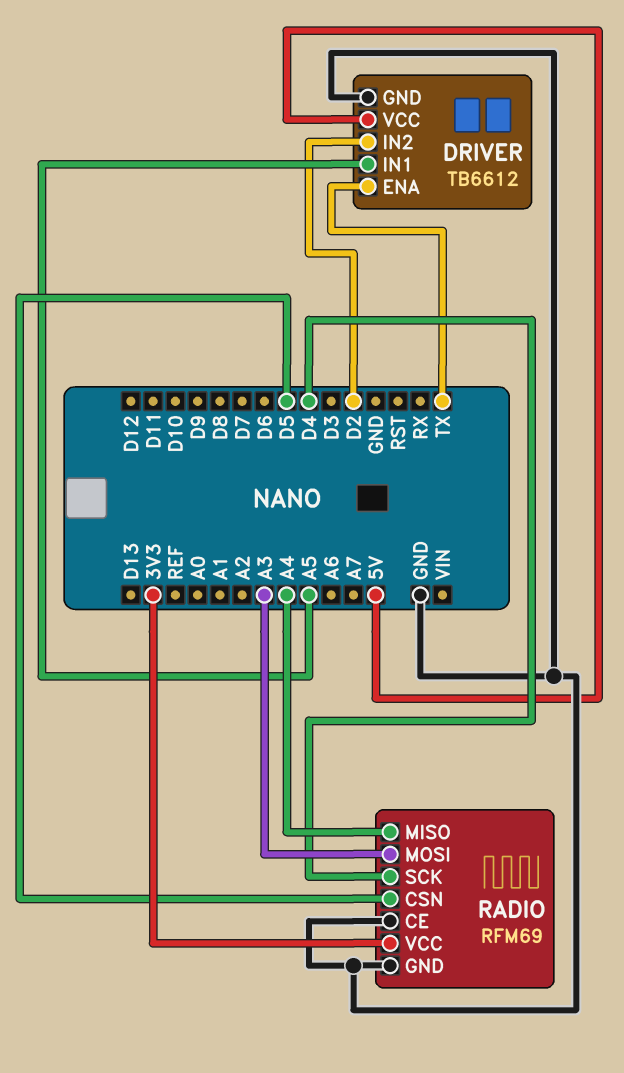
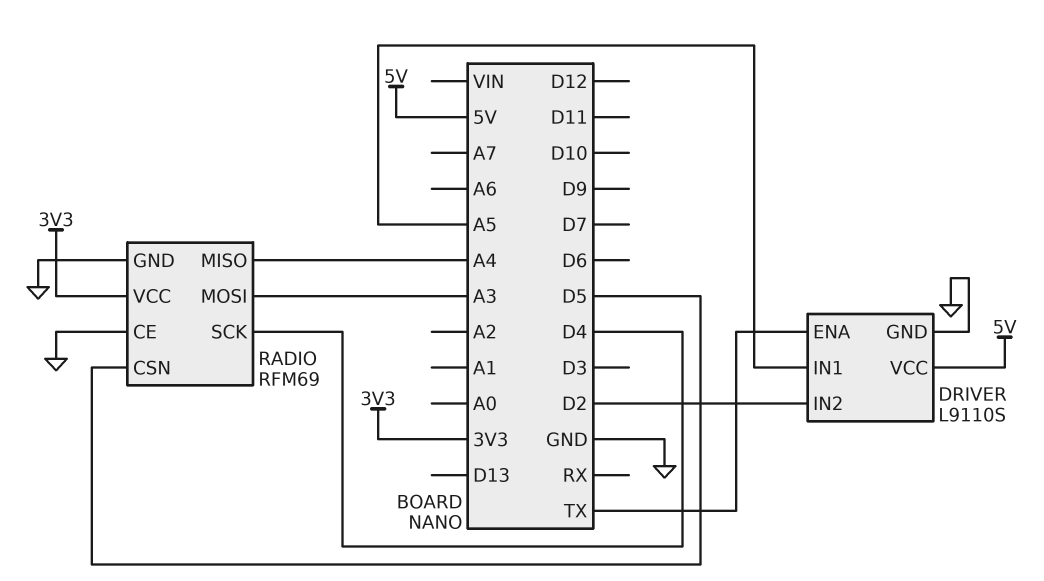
DRIVER: TB6612 -> L9110S

